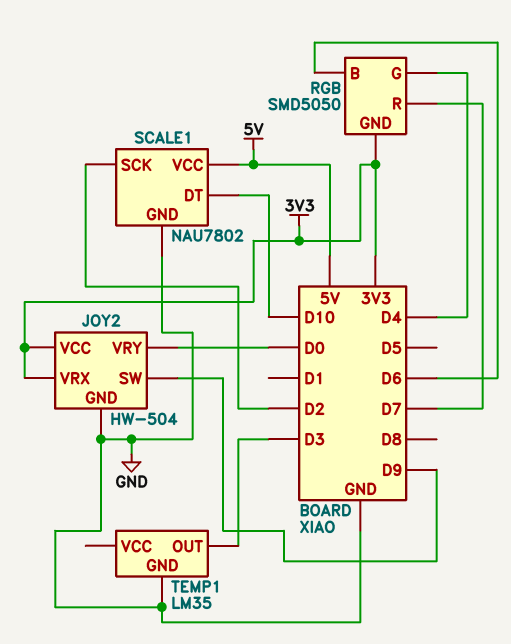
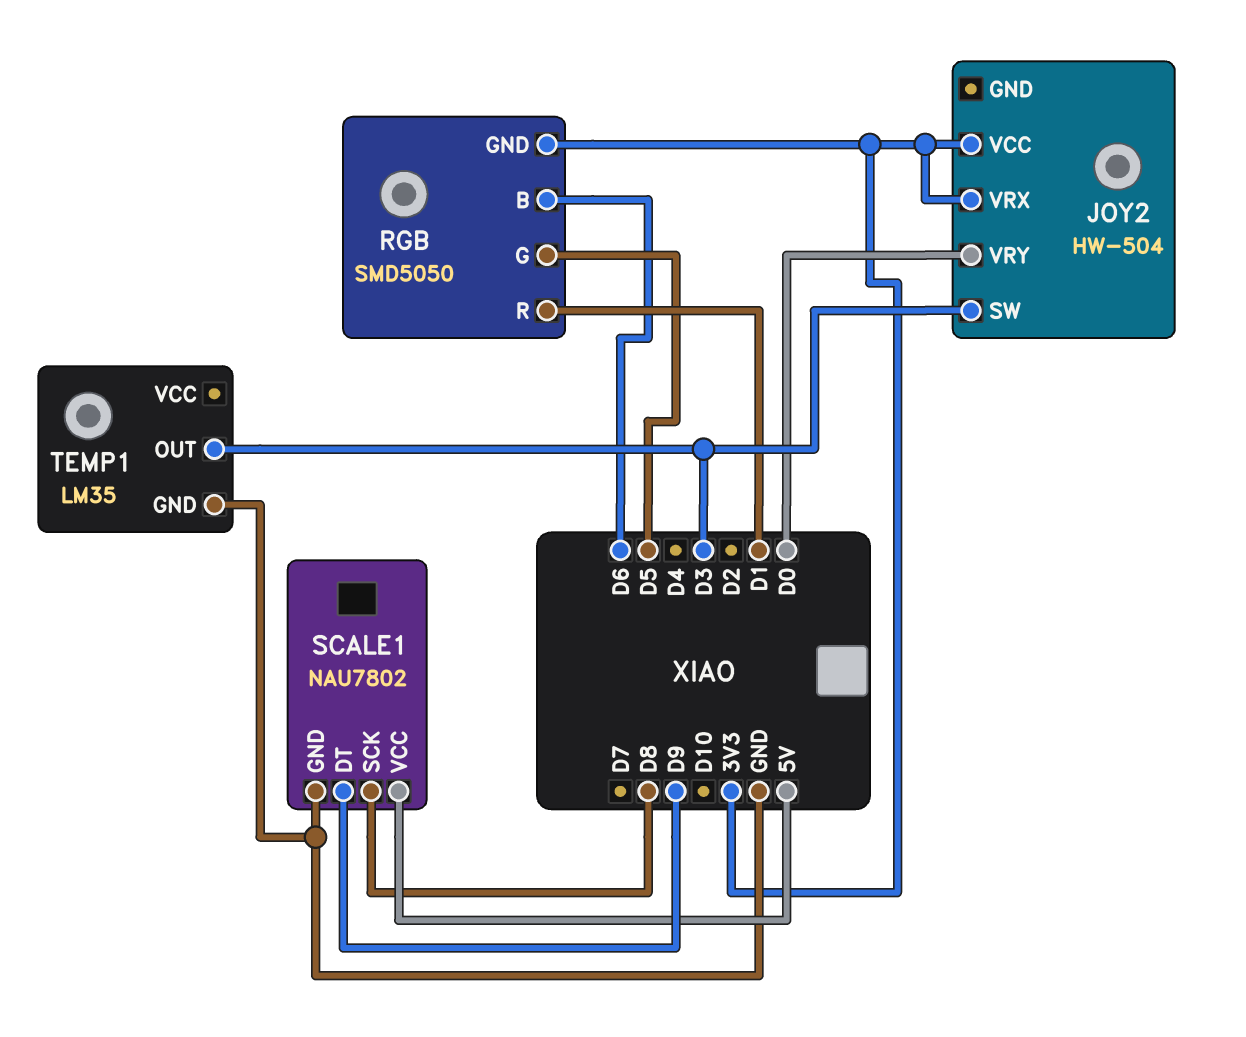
JOY2 pin GND: GND -> none
JOY2 pin SW: D9 -> D3
RGB pin G: D4 -> D5
RGB pin R: D7 -> D1
SCALE1 pin DT: D10 -> D9
SCALE1 pin SCK: D2 -> D8

